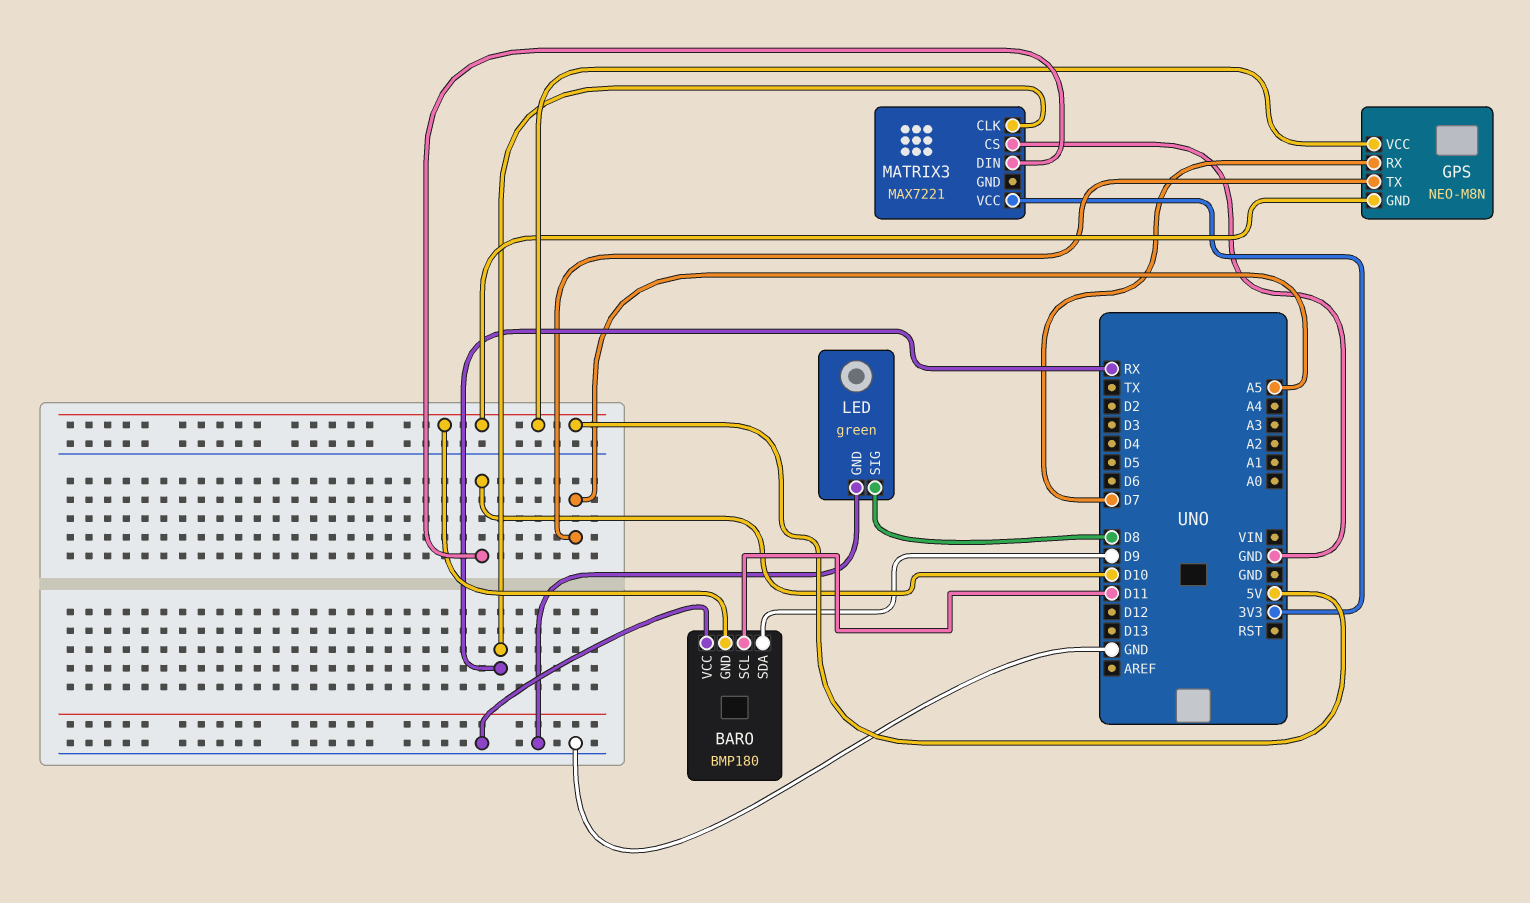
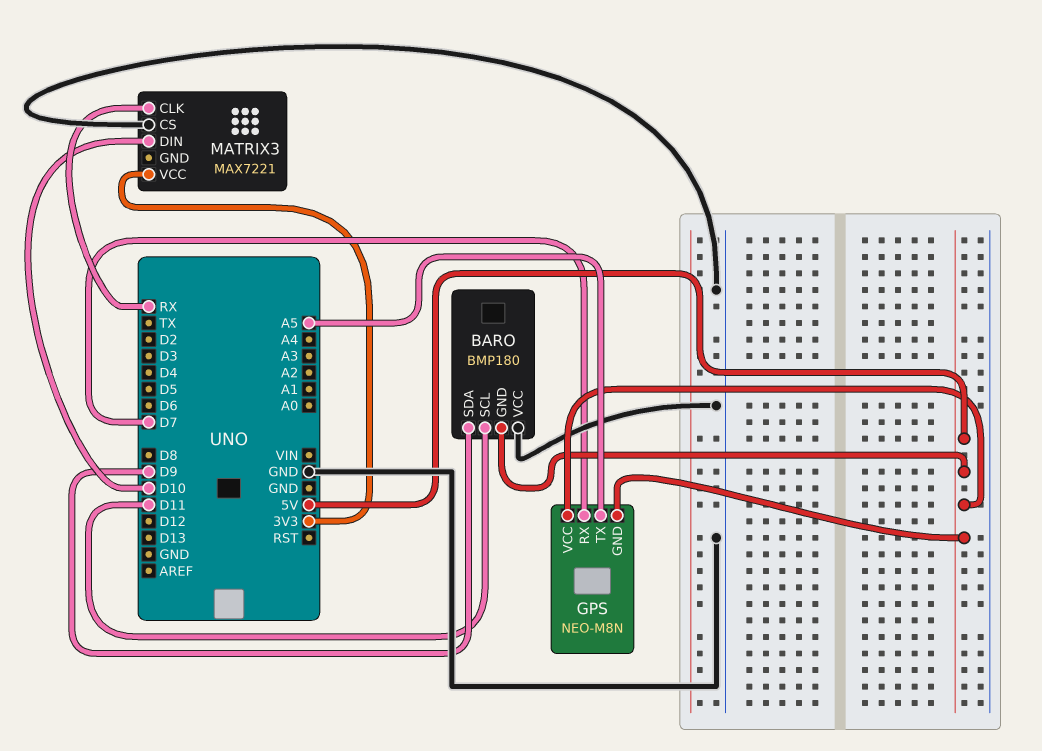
LED: green -> none
LED pin GND: GND -> none
LED pin SIG: D8 -> none

